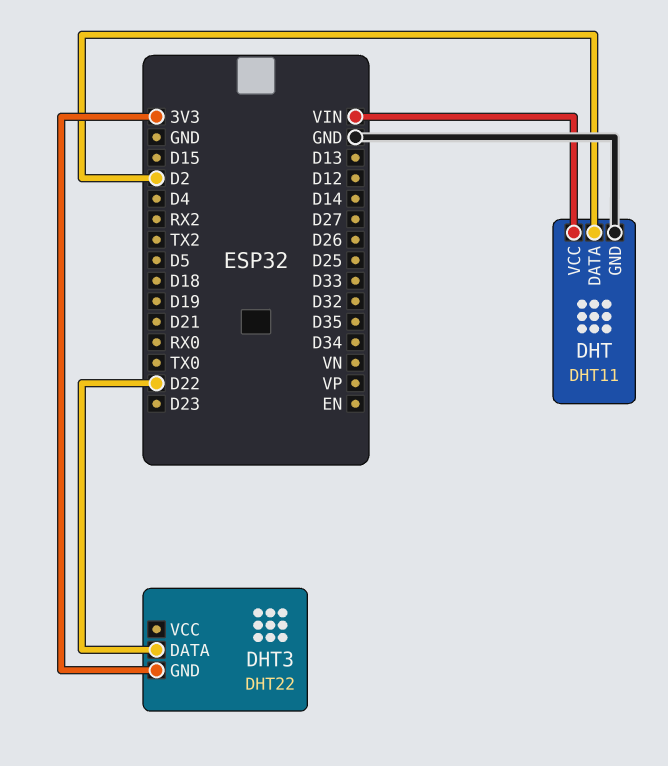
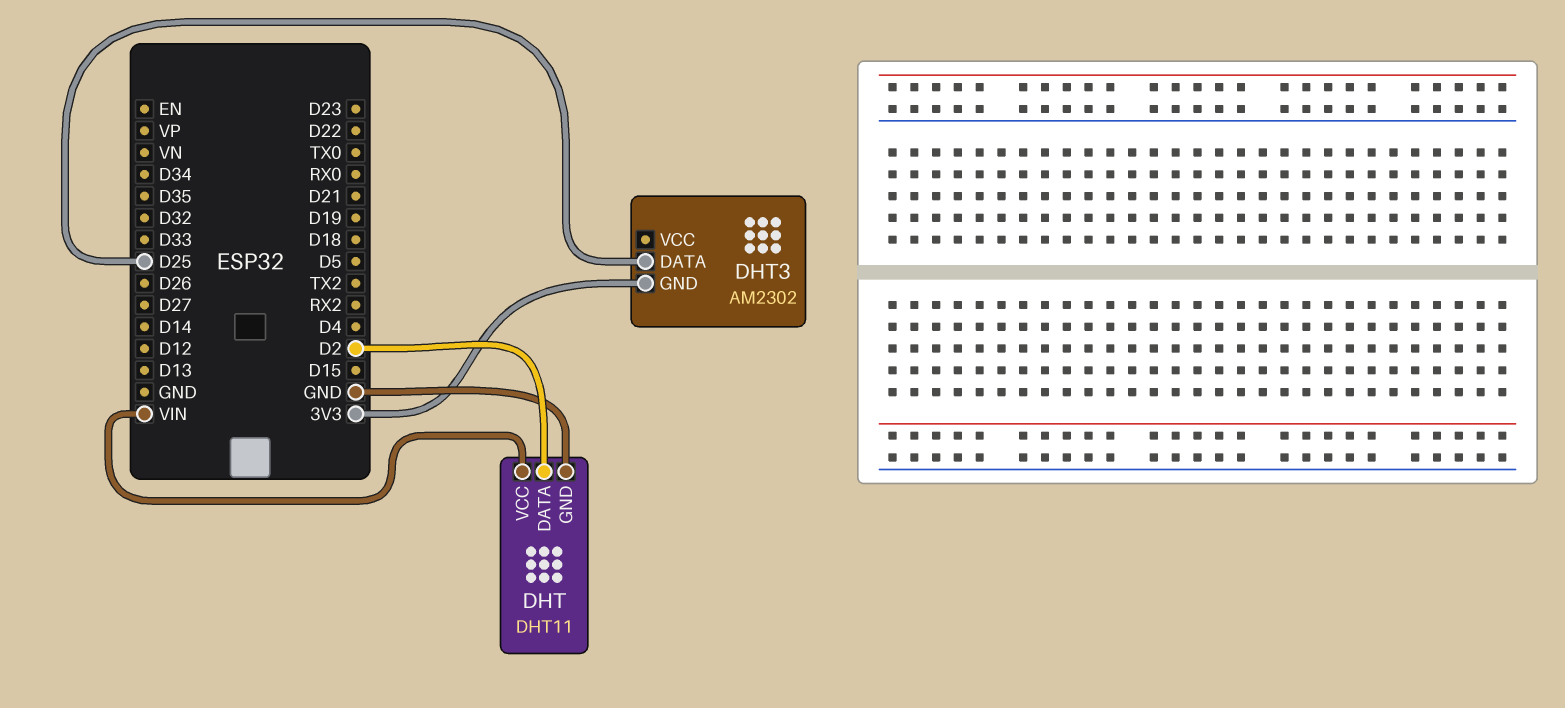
DHT3: DHT22 -> AM2302
DHT3 pin DATA: D22 -> D25

